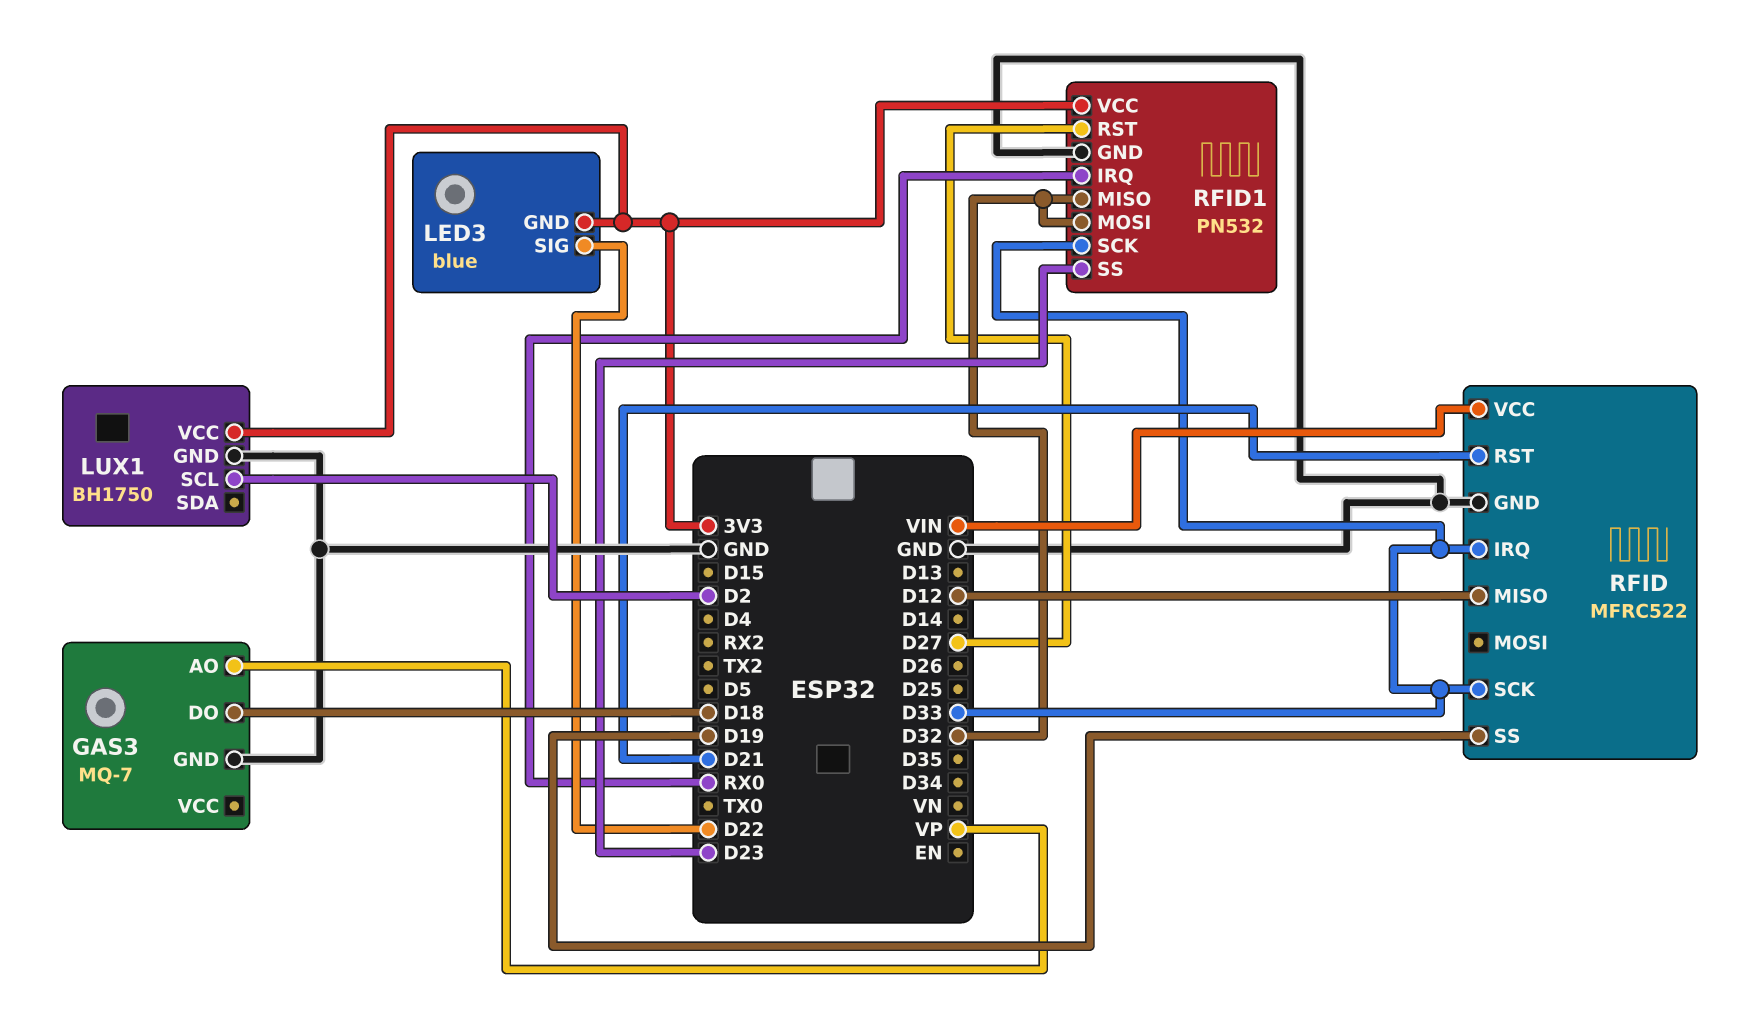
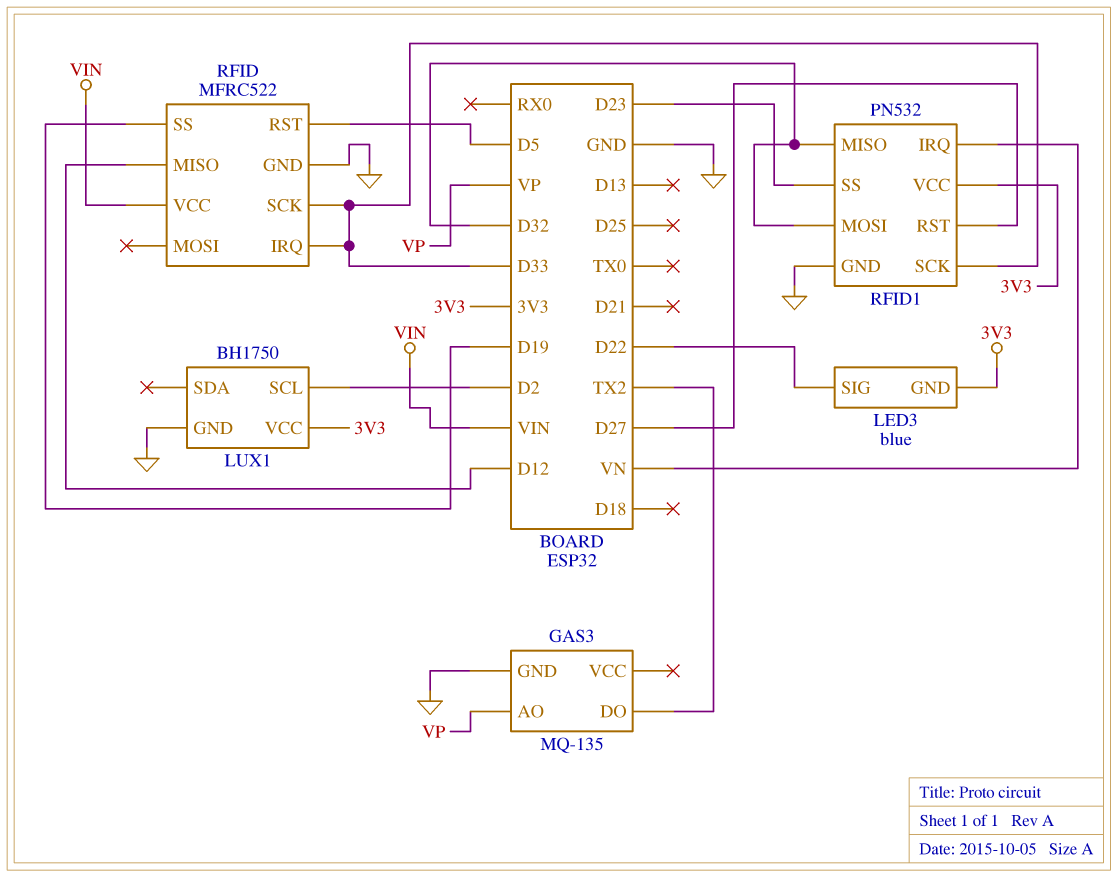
GAS3: MQ-7 -> MQ-135
GAS3 pin DO: D18 -> TX2
RFID pin RST: D21 -> D5
RFID1 pin IRQ: RX0 -> VN

